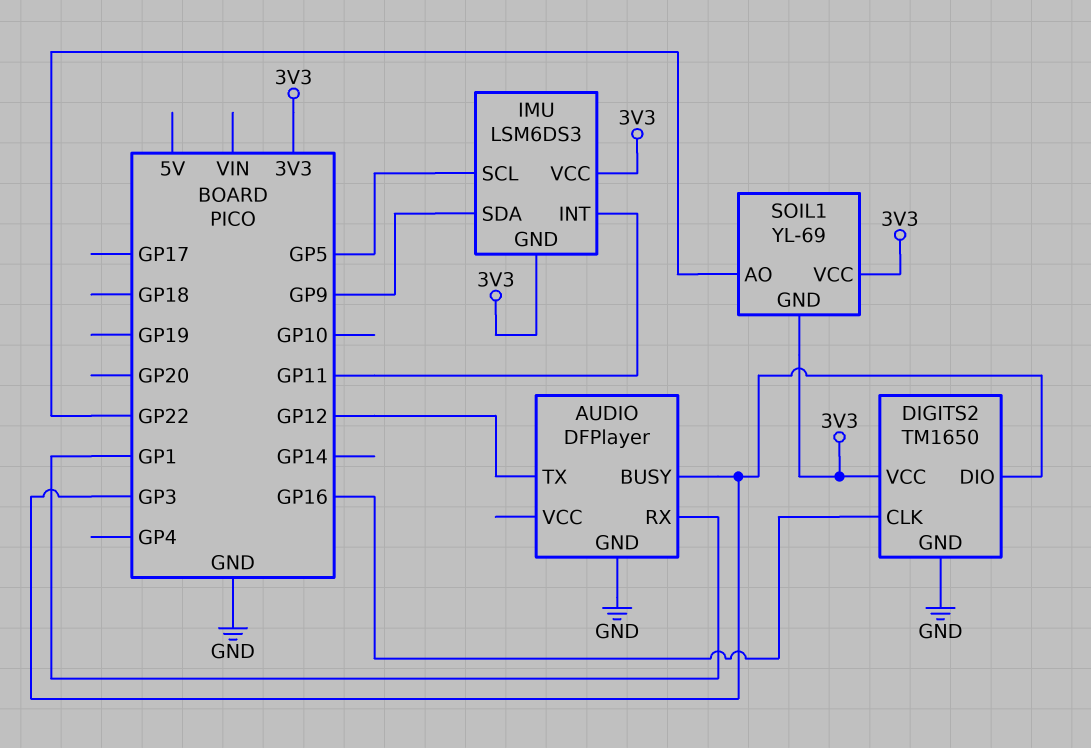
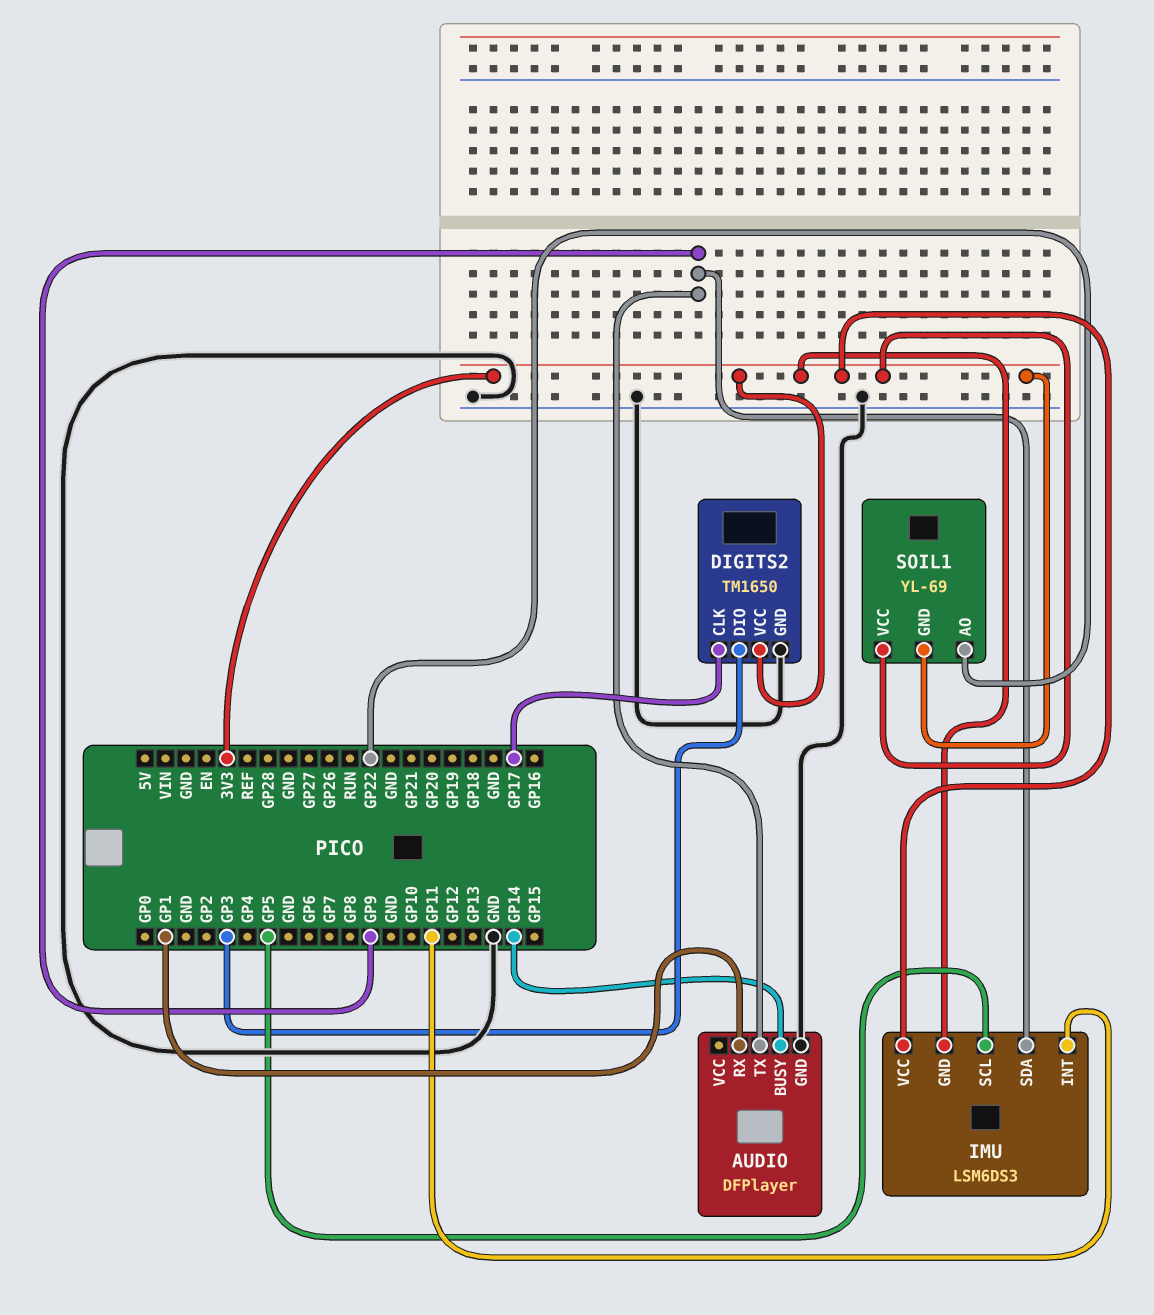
AUDIO pin BUSY: GP3 -> GP14
AUDIO pin TX: GP12 -> GP9
DIGITS2 pin CLK: GP16 -> GP17

